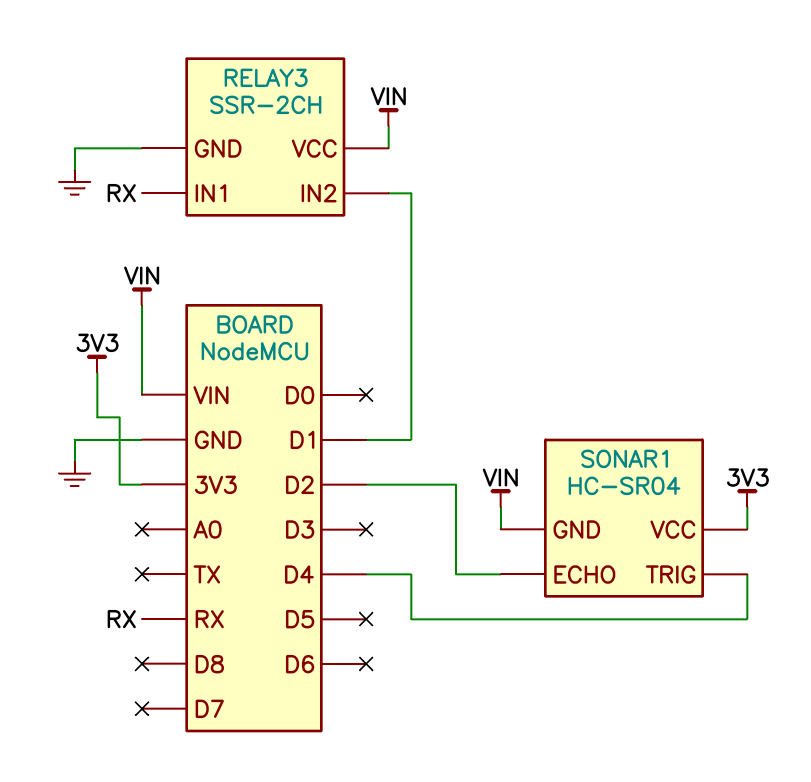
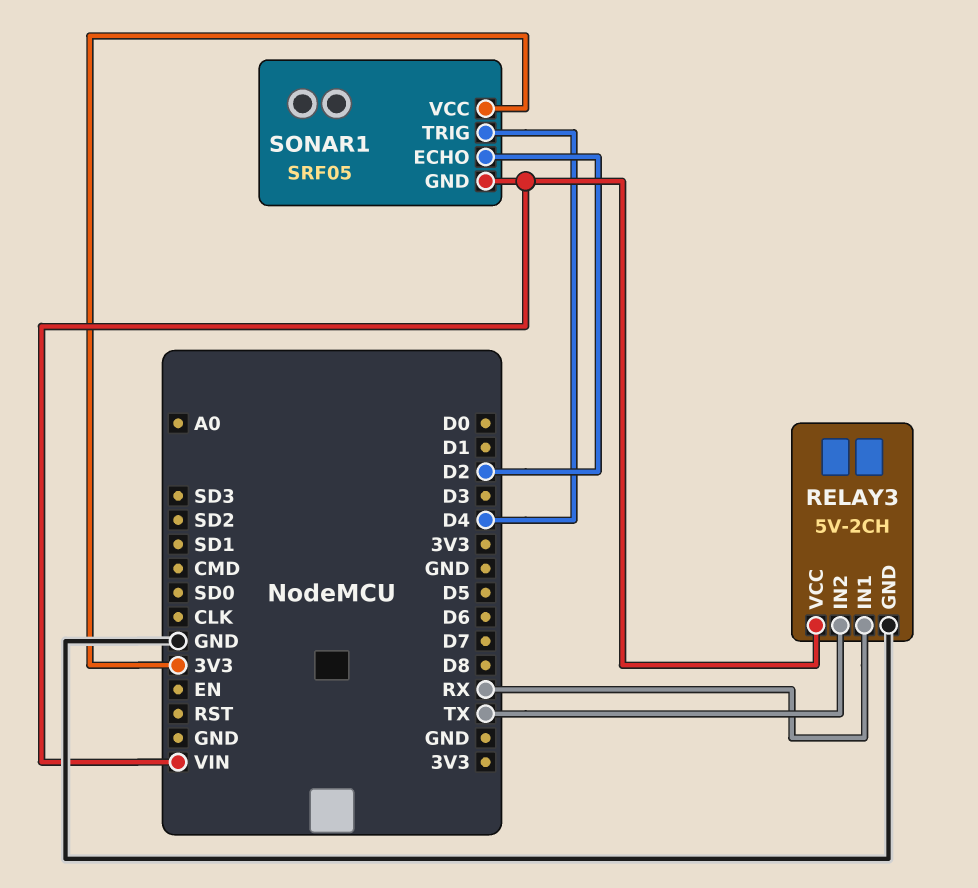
RELAY3: SSR-2CH -> 5V-2CH
RELAY3 pin IN2: D1 -> TX
SONAR1: HC-SR04 -> SRF05

